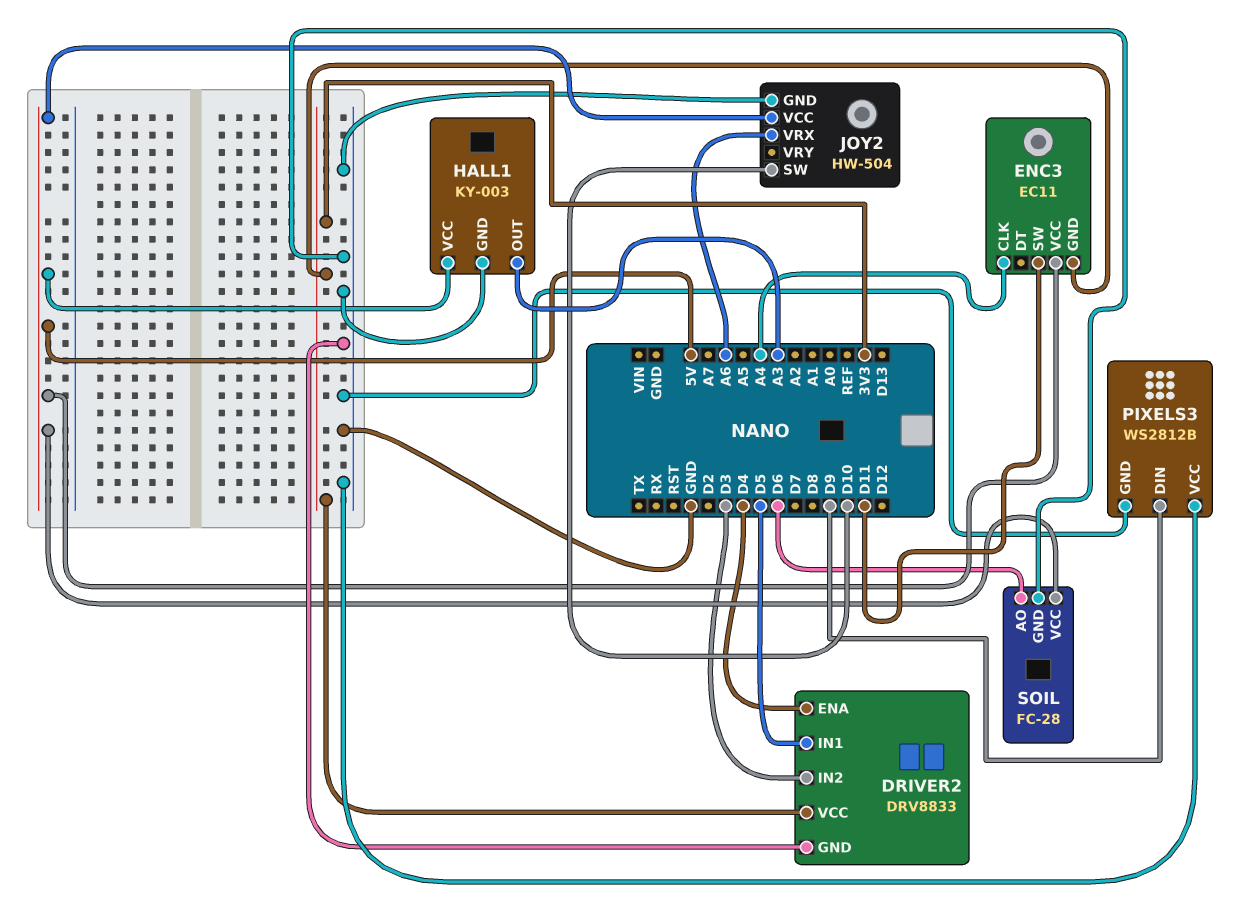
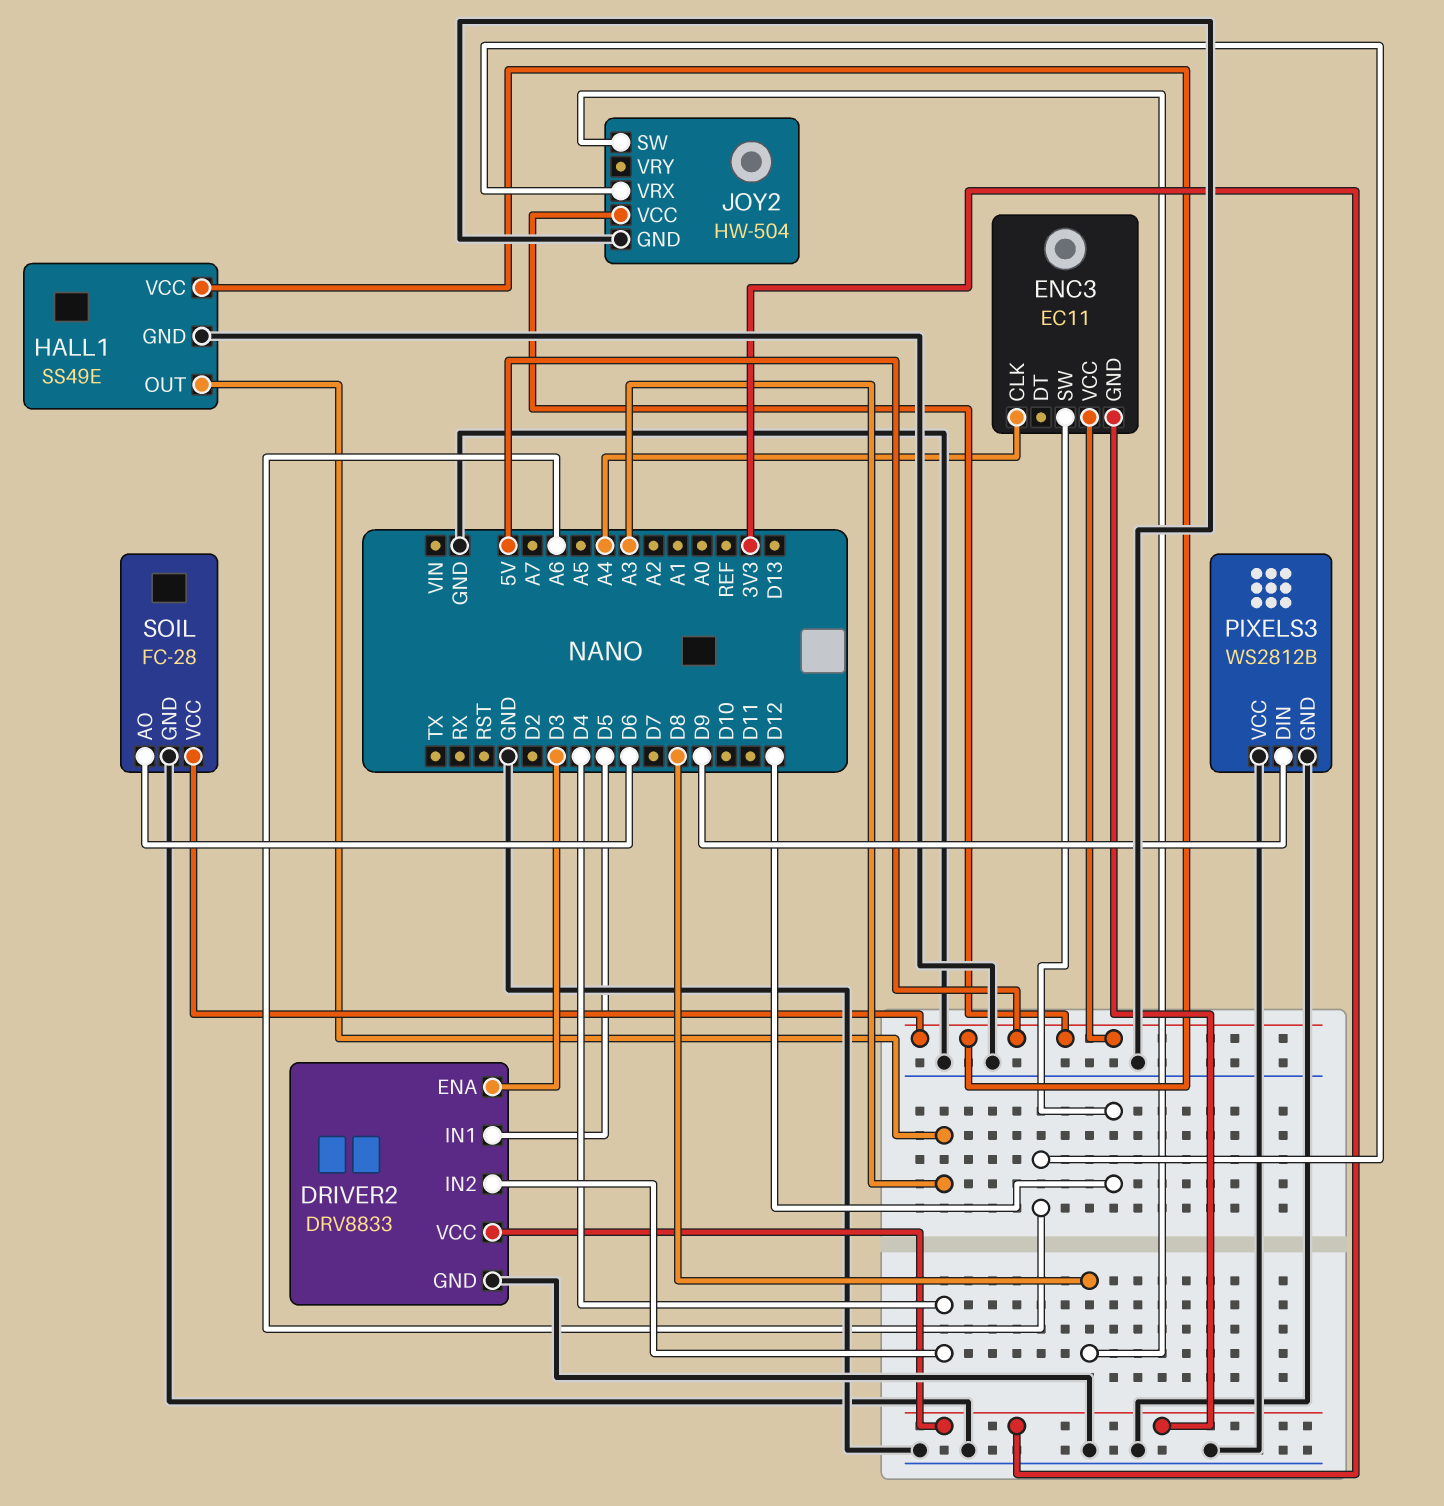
DRIVER2 pin ENA: D4 -> D3
DRIVER2 pin IN2: D3 -> D4
ENC3 pin SW: D11 -> D12
HALL1: KY-003 -> SS49E
JOY2 pin SW: D10 -> D8

